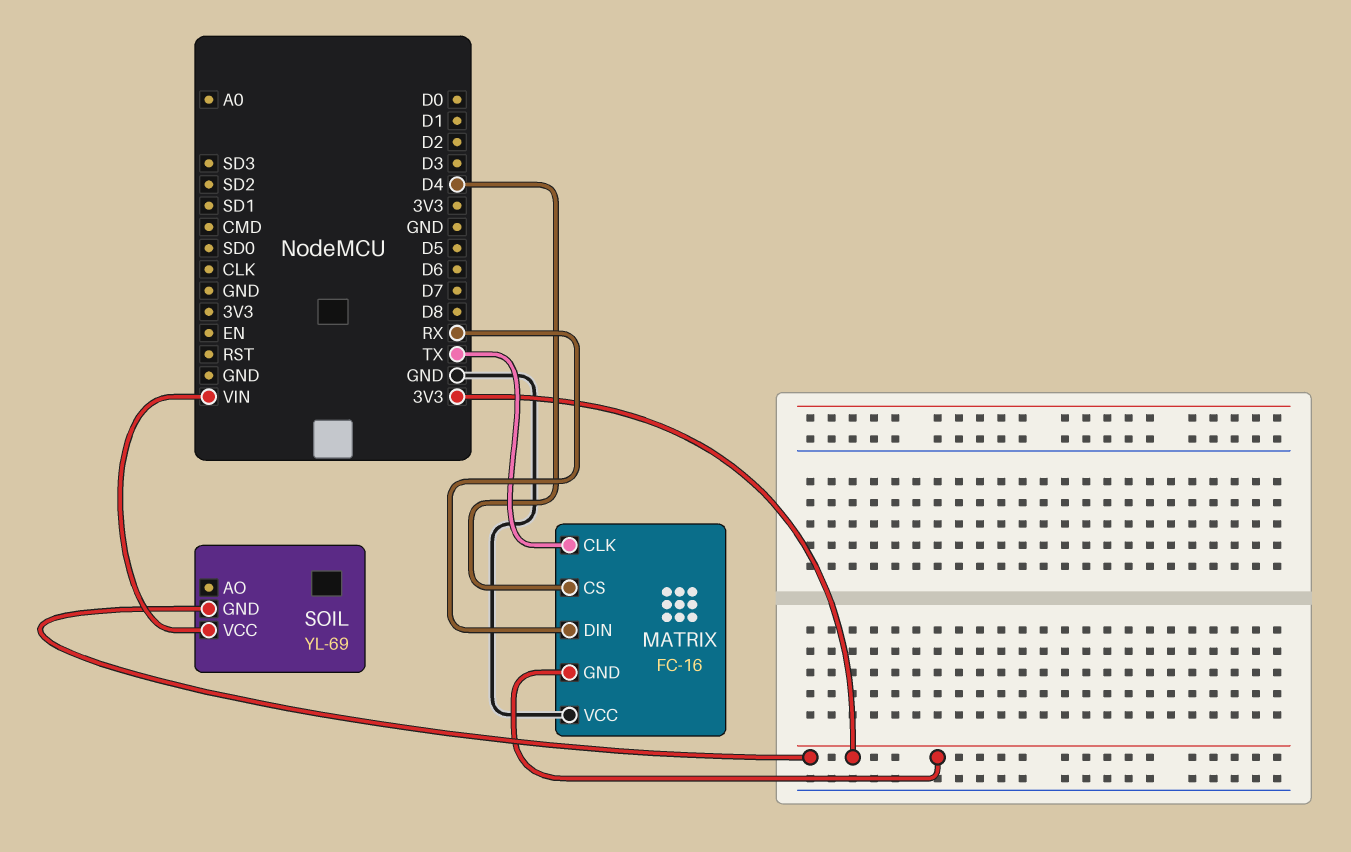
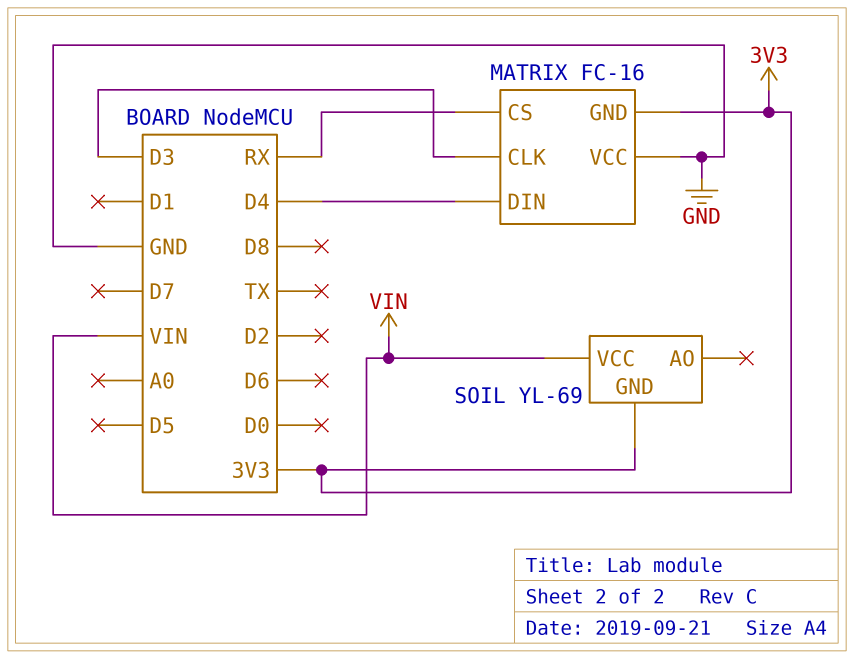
MATRIX pin CLK: TX -> D3
MATRIX pin CS: D4 -> RX
MATRIX pin DIN: RX -> D4

